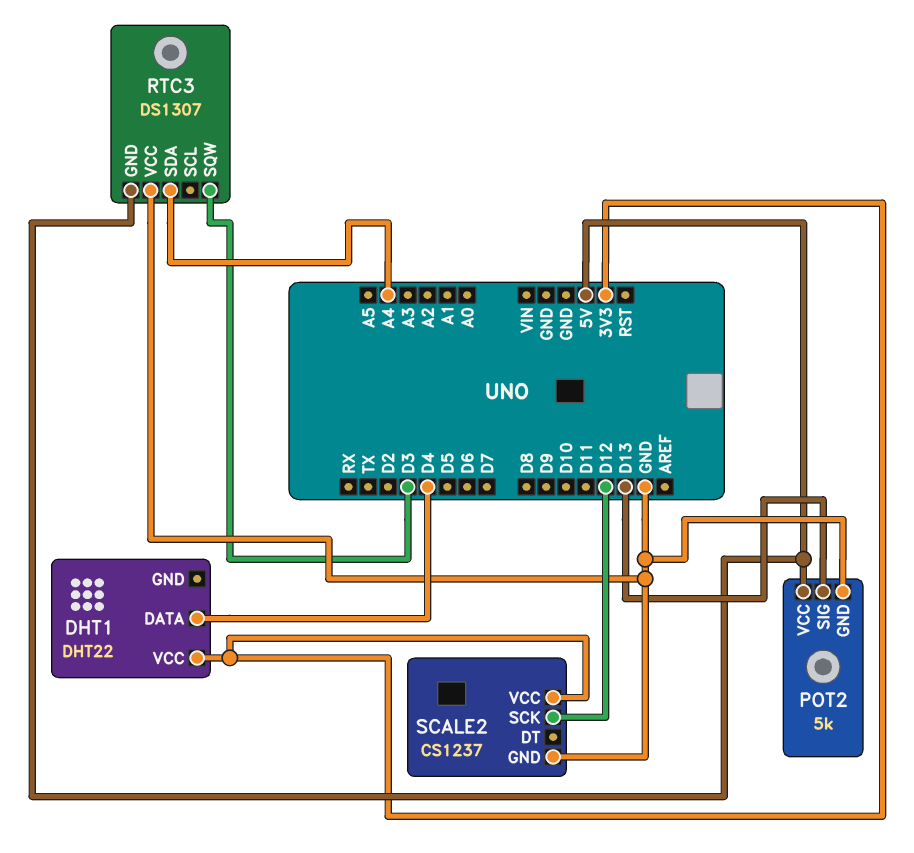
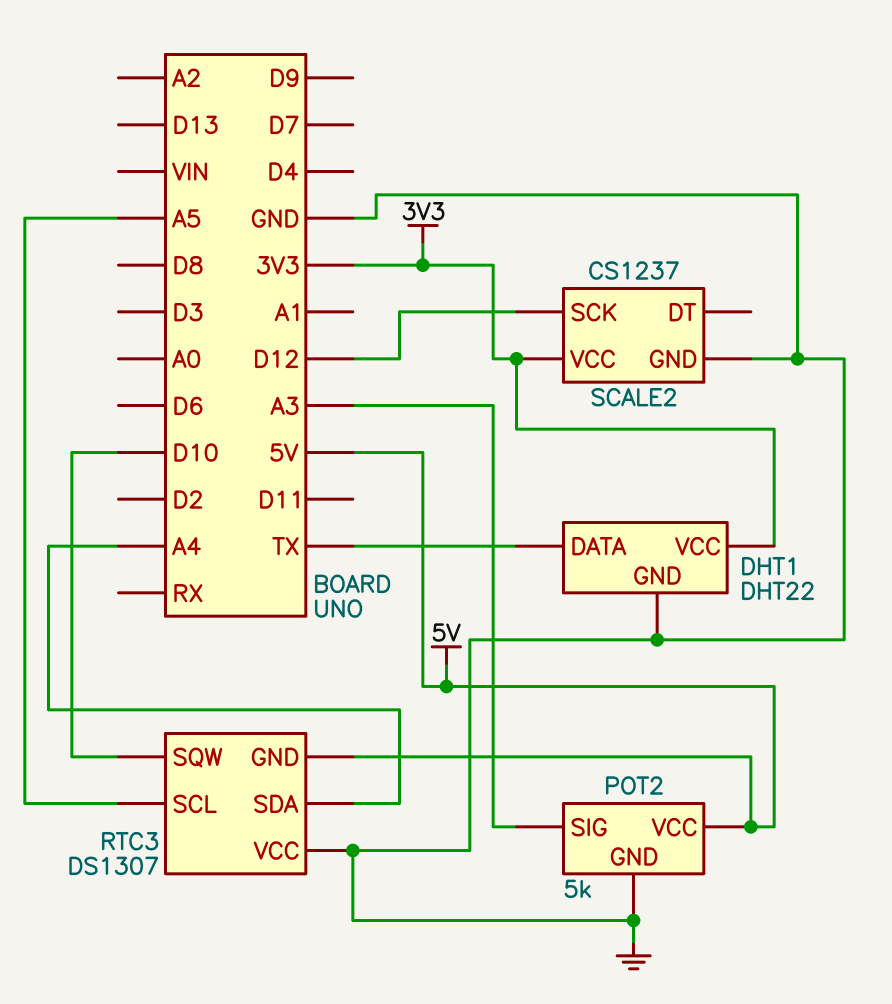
DHT1 pin DATA: D4 -> TX
DHT1 pin GND: none -> GND
POT2 pin SIG: D13 -> A3
RTC3 pin SCL: none -> A5
RTC3 pin SQW: D3 -> D10

